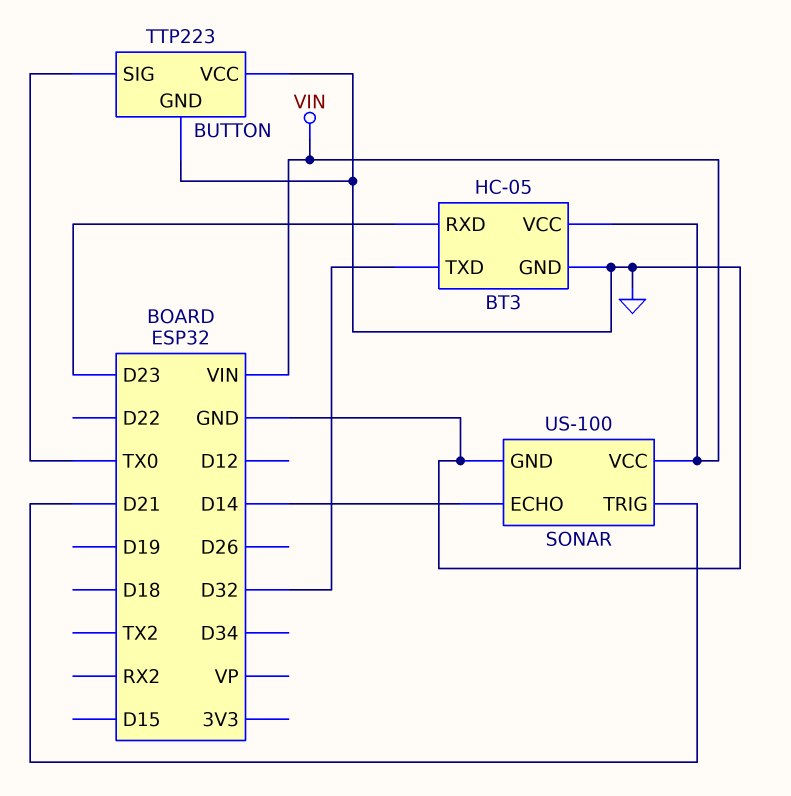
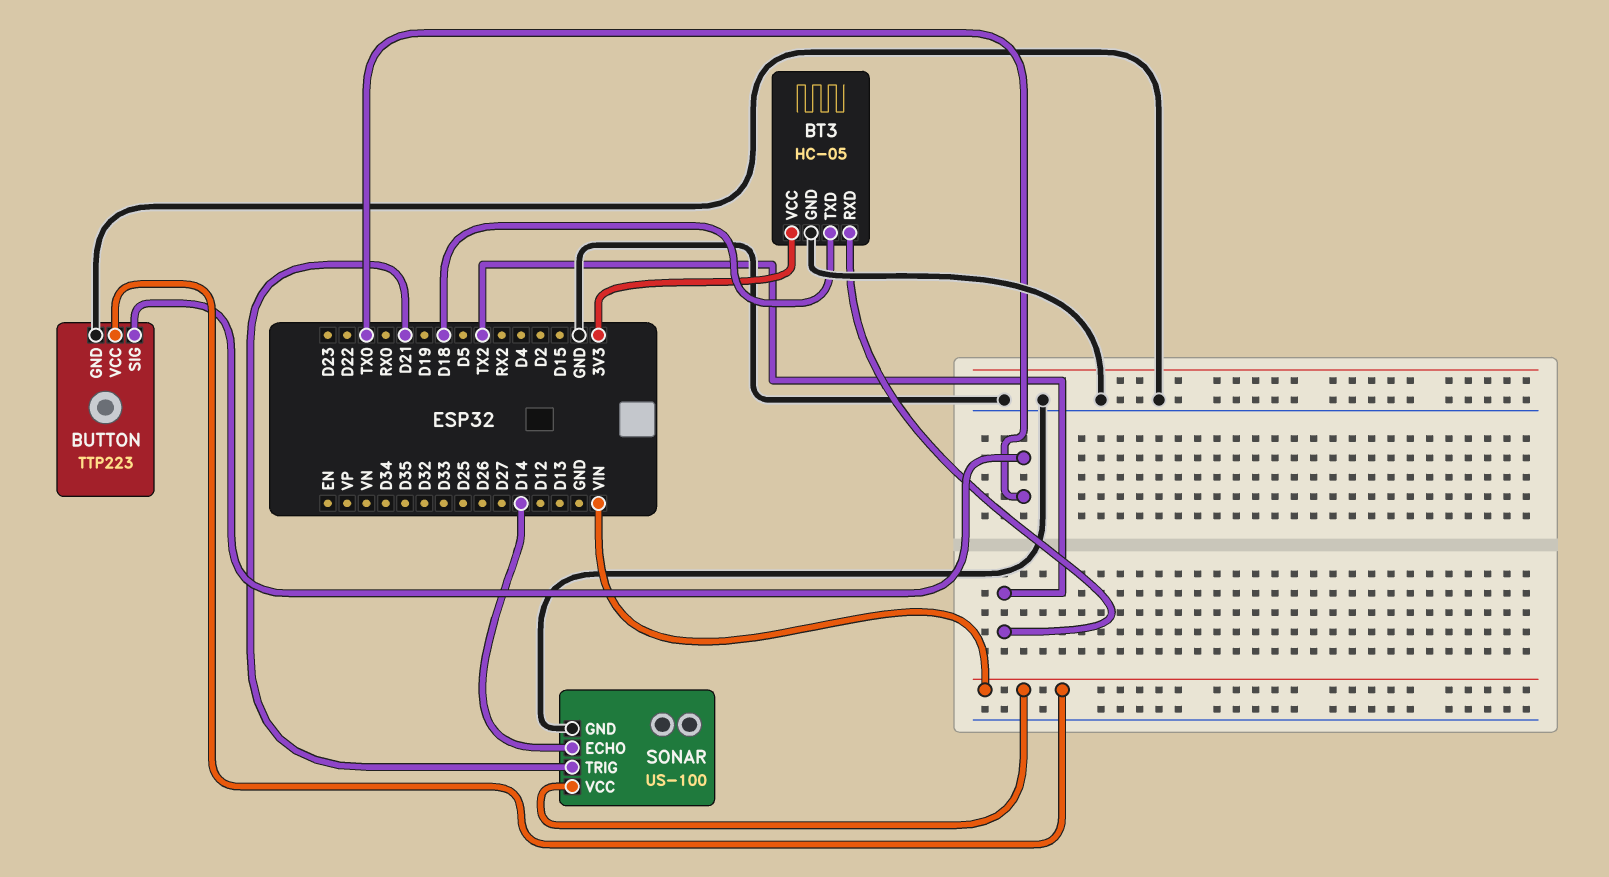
BT3 pin RXD: D23 -> TX2
BT3 pin TXD: D32 -> D18
BT3 pin VCC: VIN -> 3V3
BUTTON pin VCC: GND -> VIN

